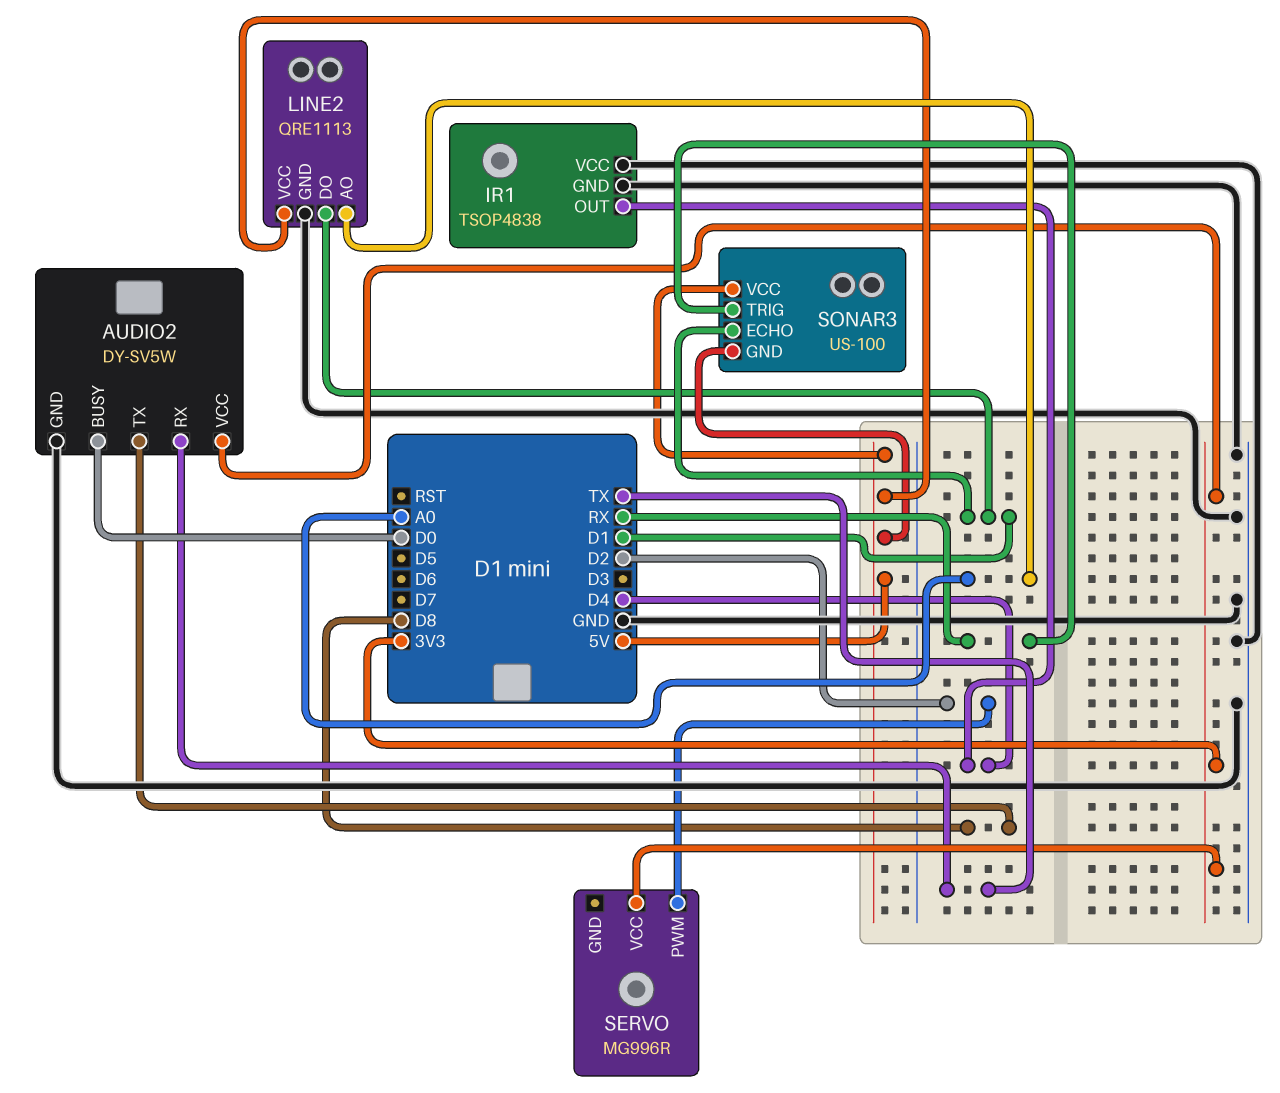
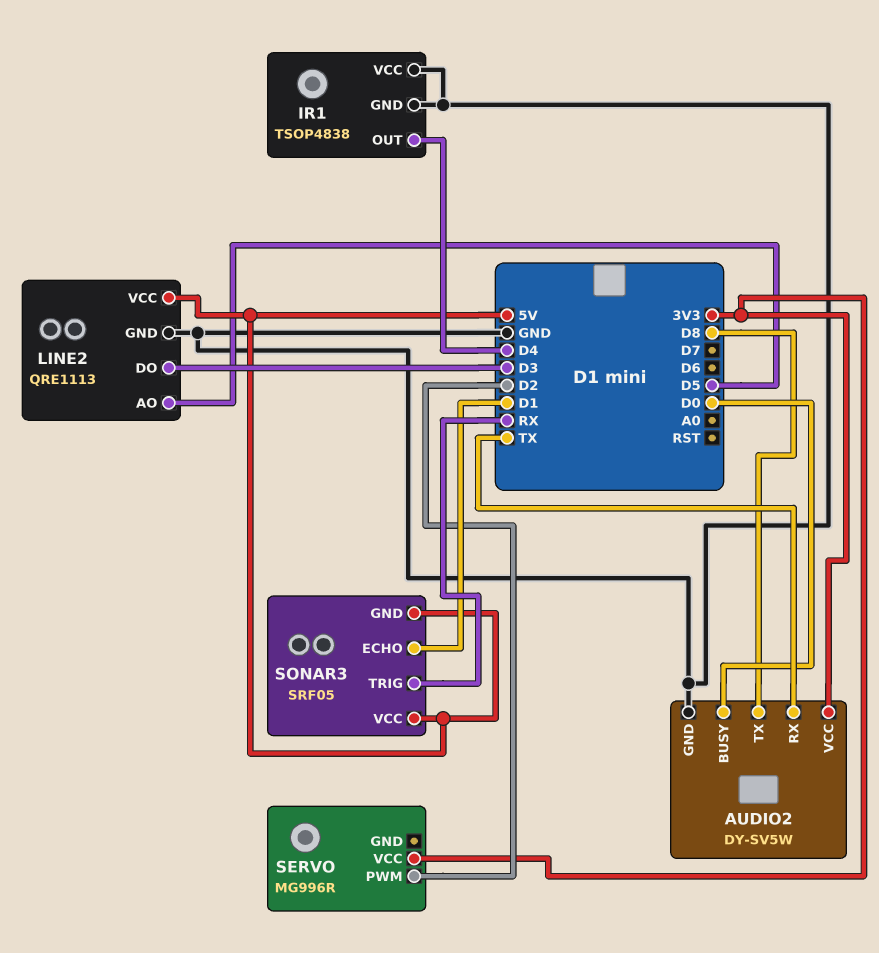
LINE2 pin AO: A0 -> D5
LINE2 pin DO: D1 -> D3
SONAR3: US-100 -> SRF05

